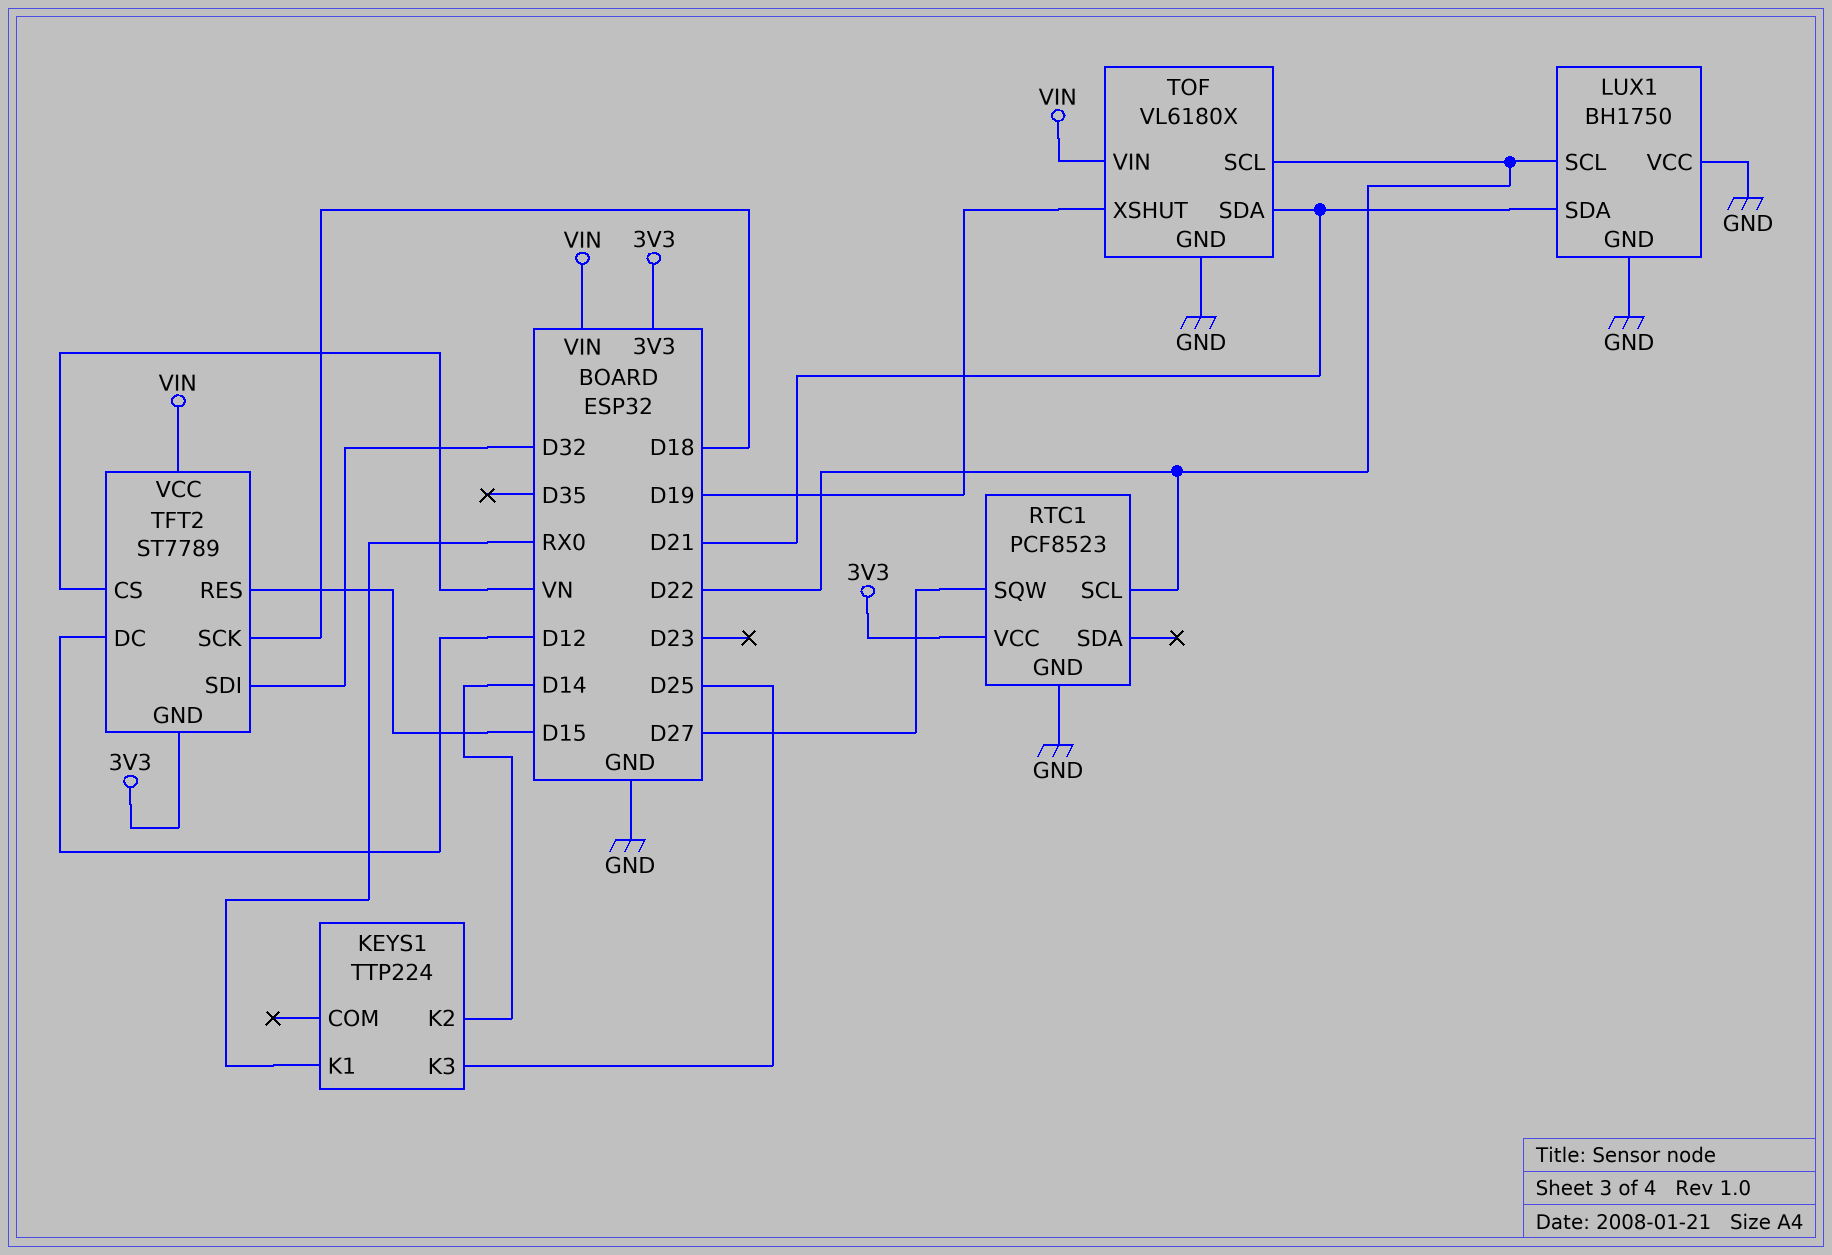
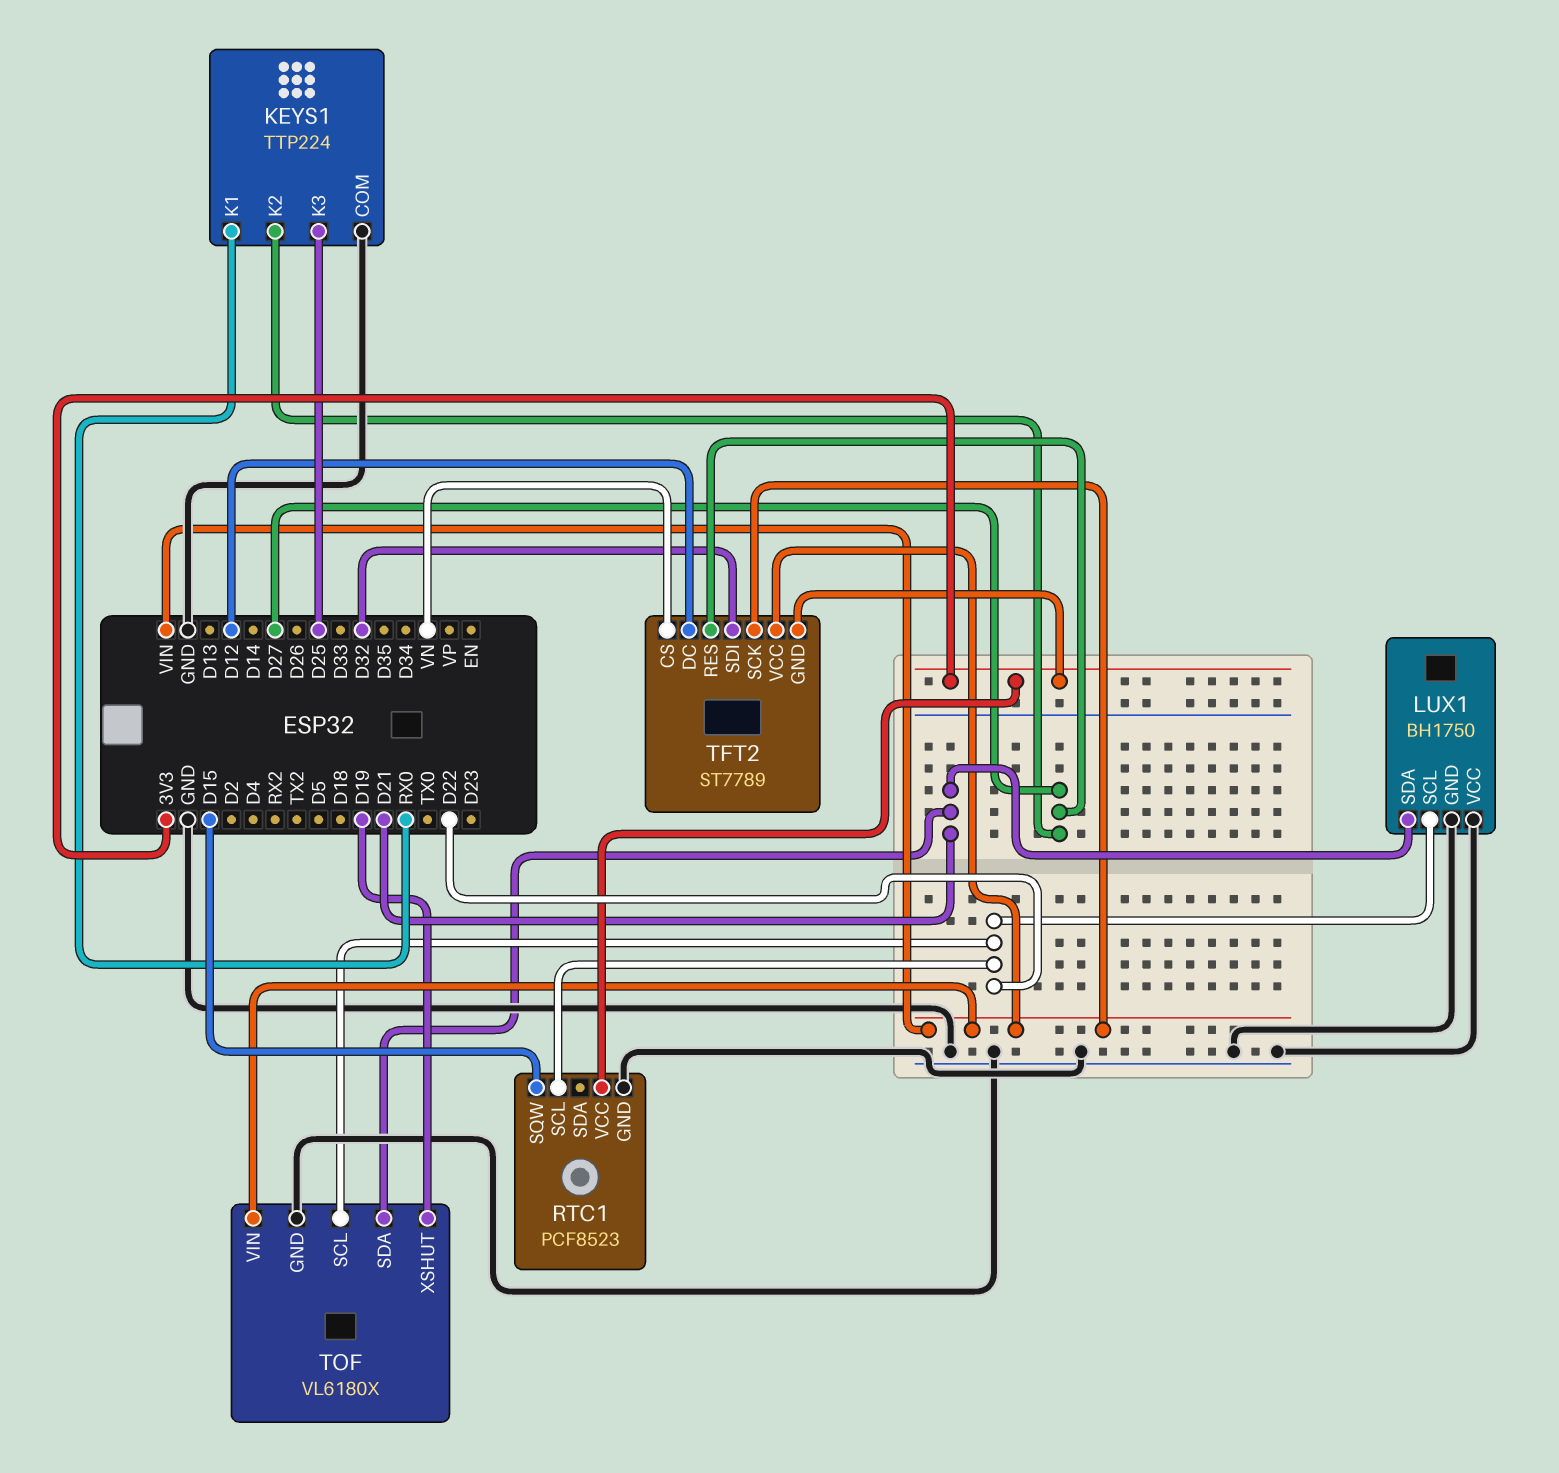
KEYS1 pin COM: none -> GND
KEYS1 pin K2: D14 -> D27
RTC1 pin SQW: D27 -> D15
TFT2 pin RES: D15 -> D27
TFT2 pin SCK: D18 -> VIN

